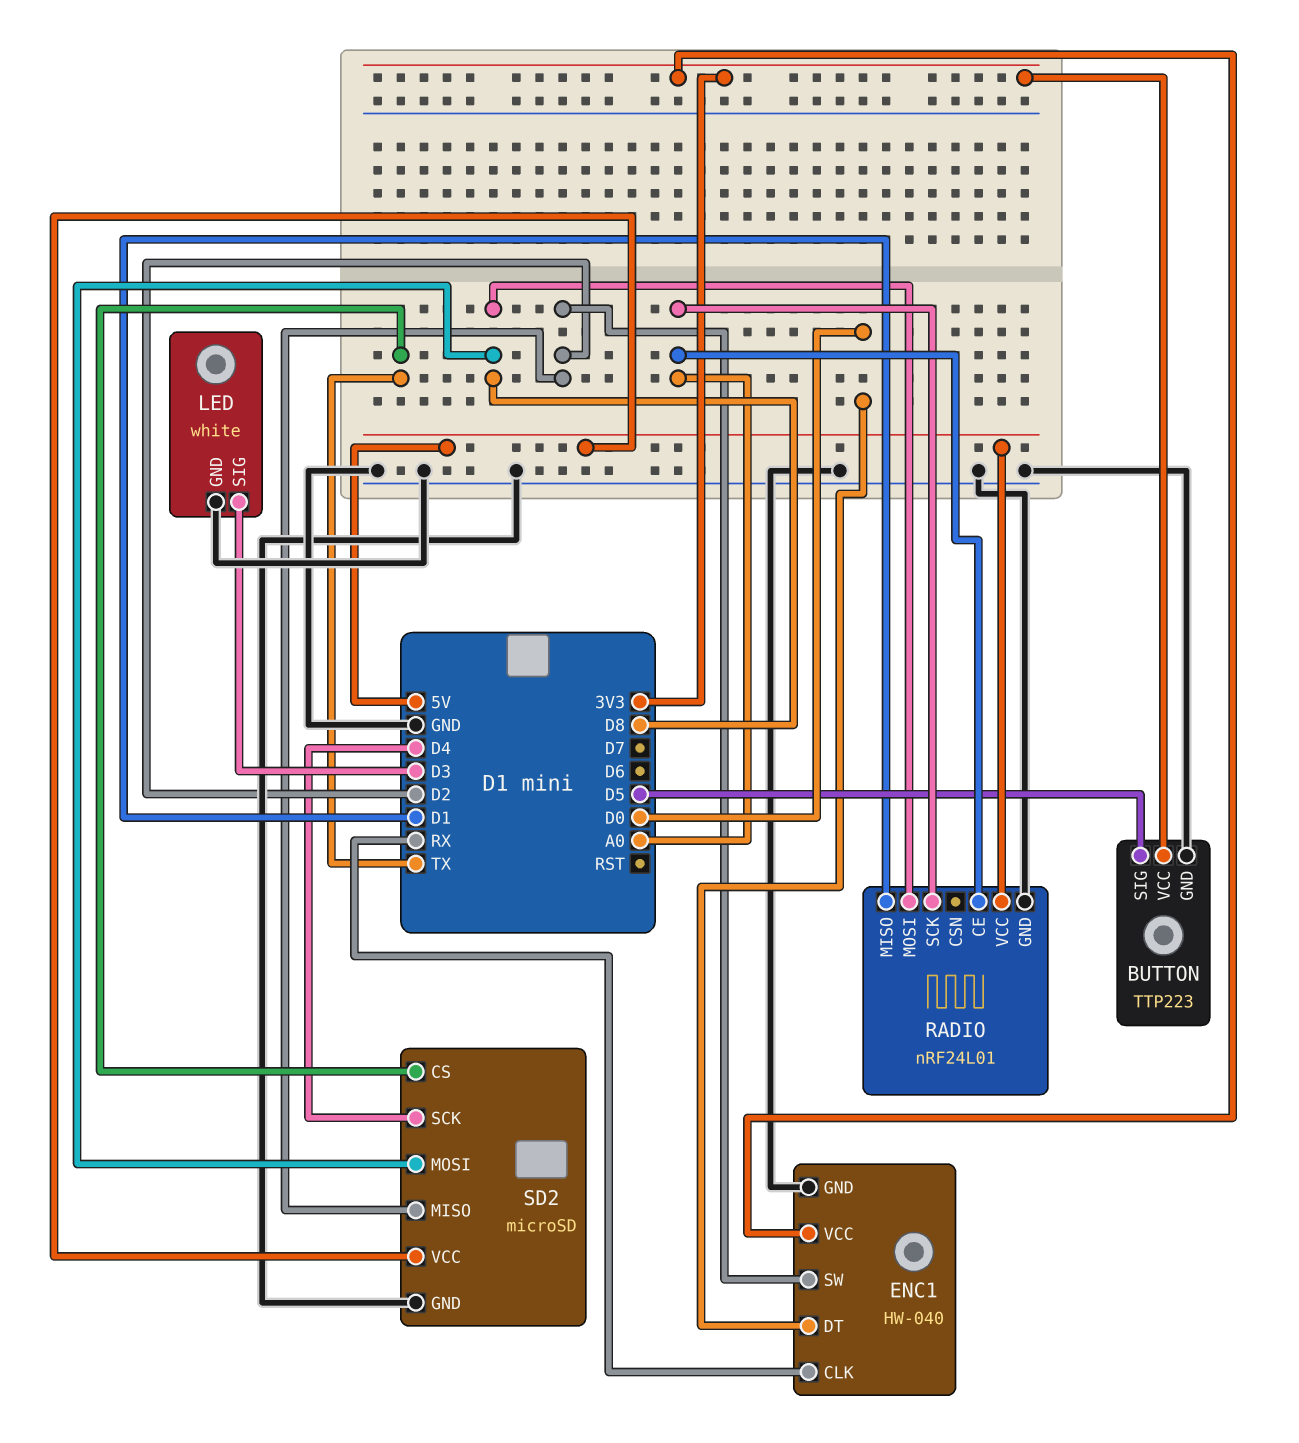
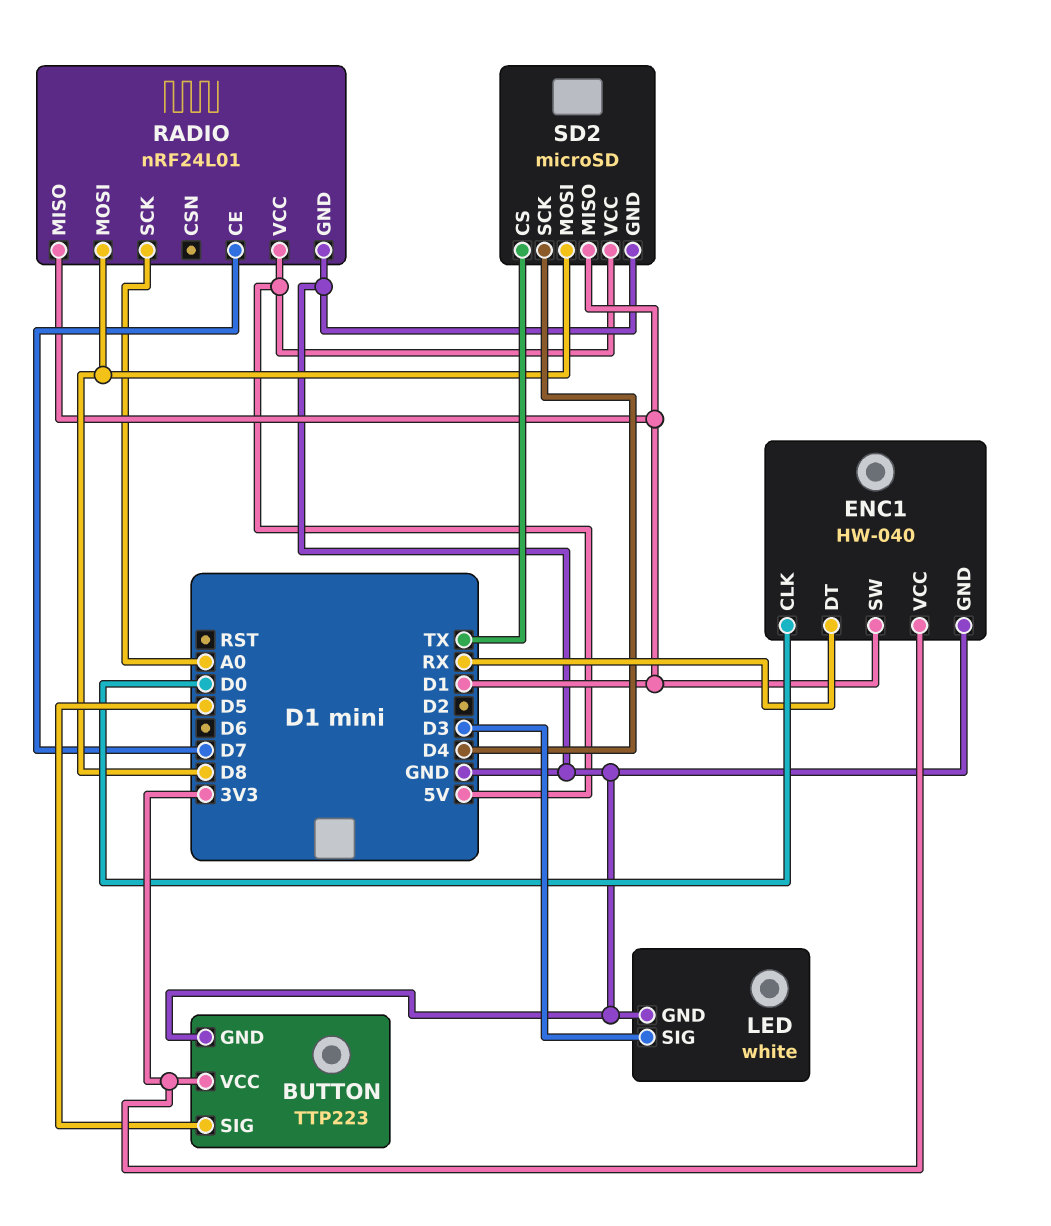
ENC1 pin CLK: RX -> D0
ENC1 pin DT: D0 -> RX
ENC1 pin SW: D2 -> D1
RADIO pin CE: A0 -> D7
SD2 pin MISO: D2 -> D1

